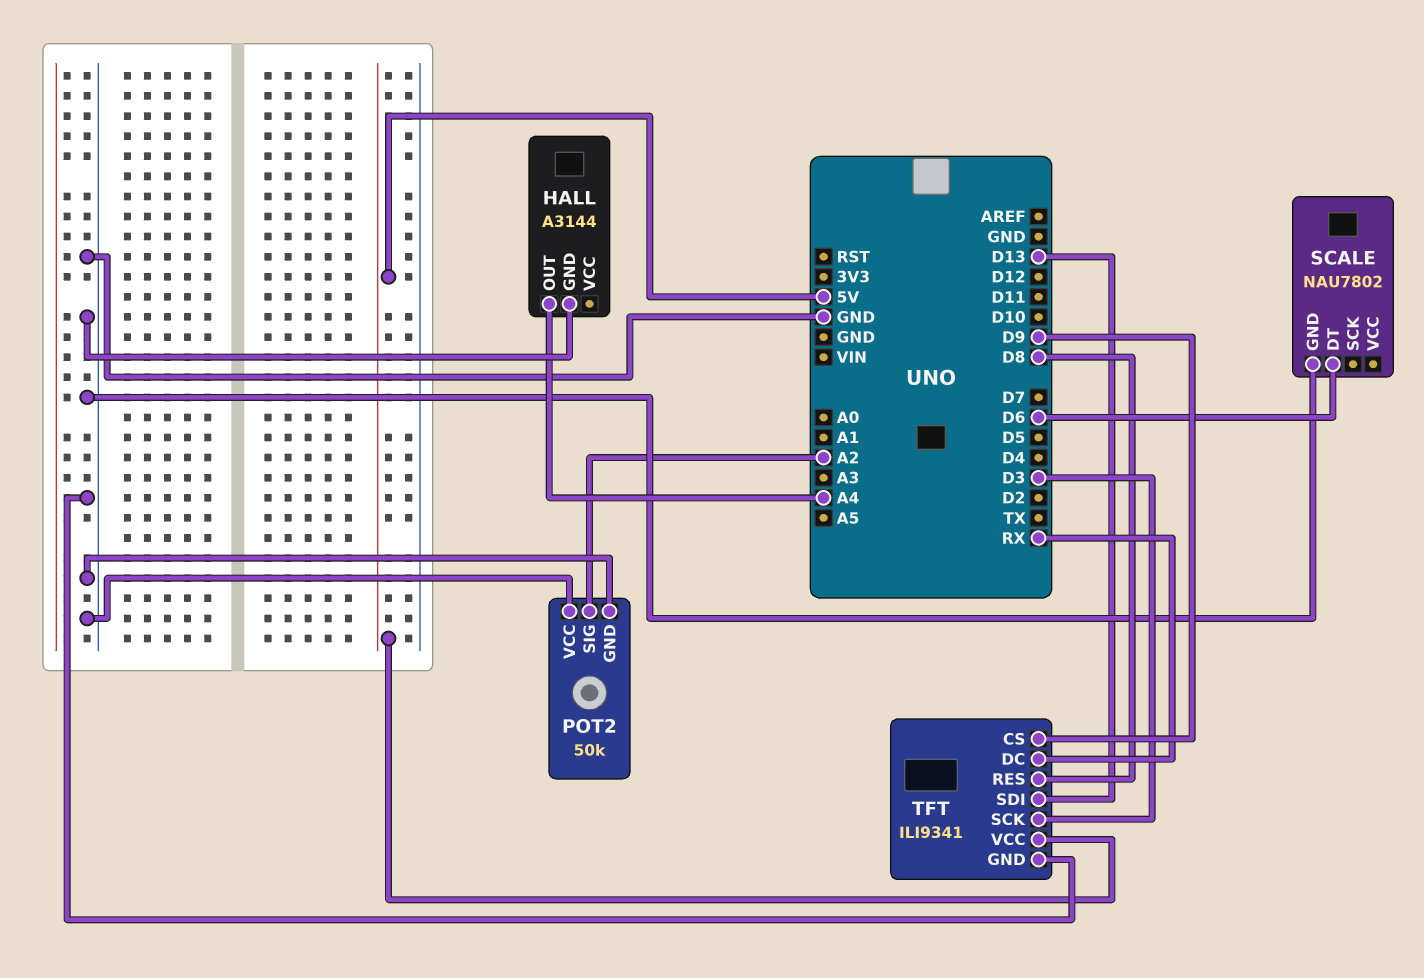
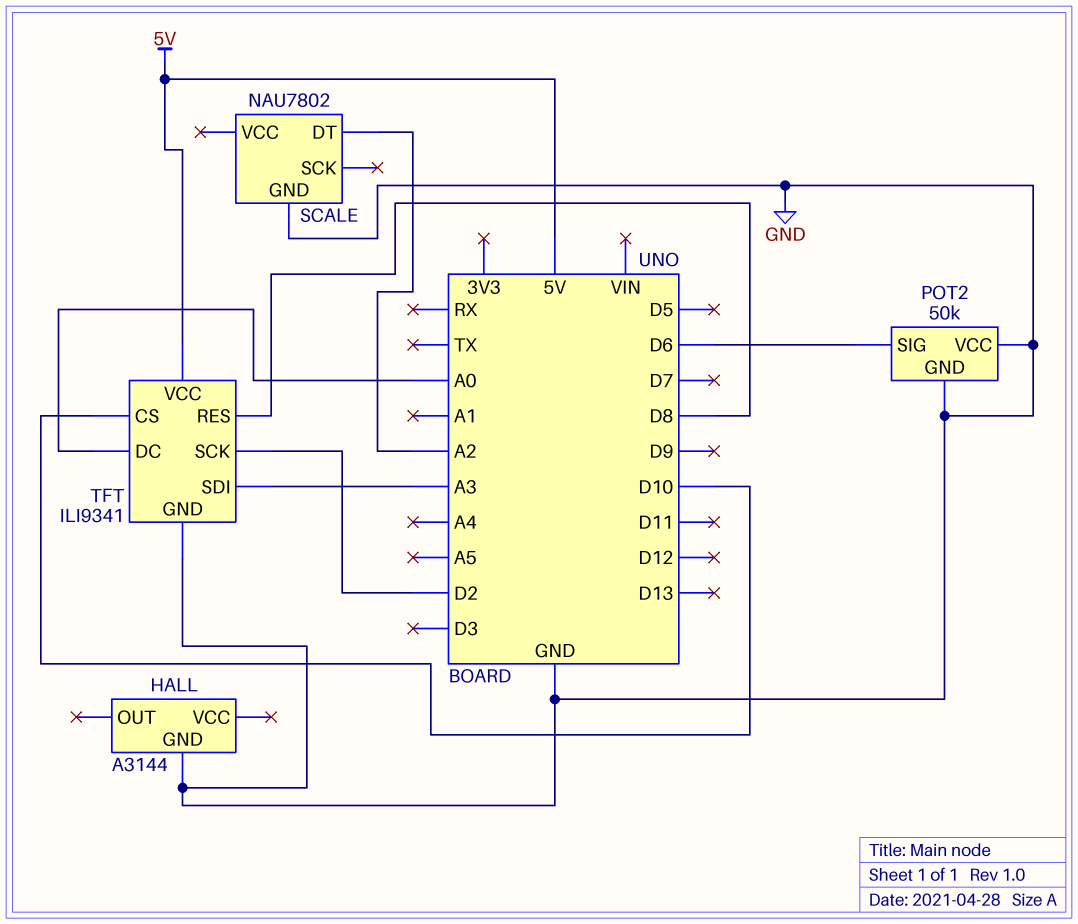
HALL pin OUT: A4 -> none
POT2 pin SIG: A2 -> D6
SCALE pin DT: D6 -> A2
TFT pin CS: D9 -> D10
TFT pin DC: RX -> A0
TFT pin SCK: D3 -> D2
TFT pin SDI: D13 -> A3

